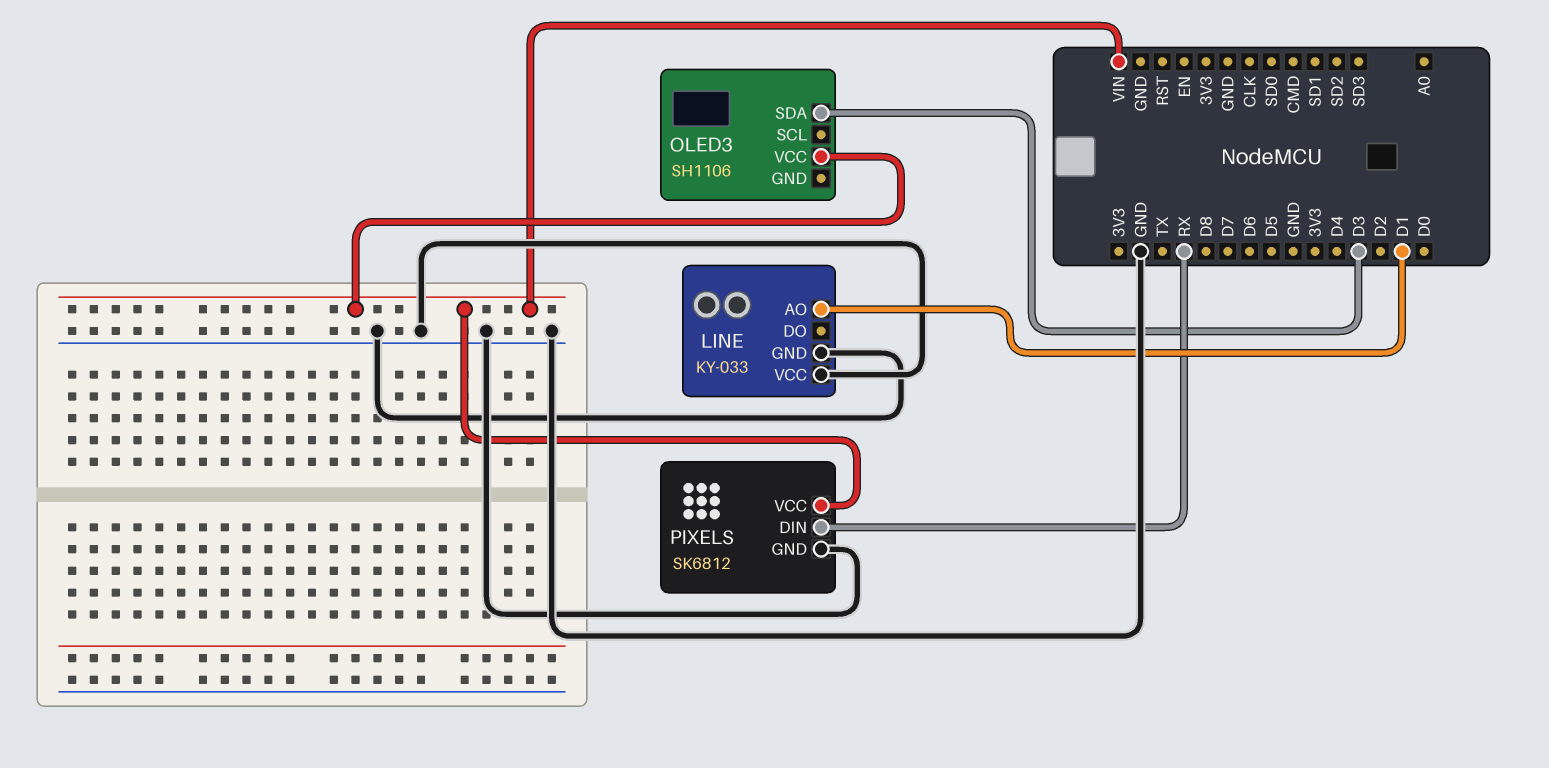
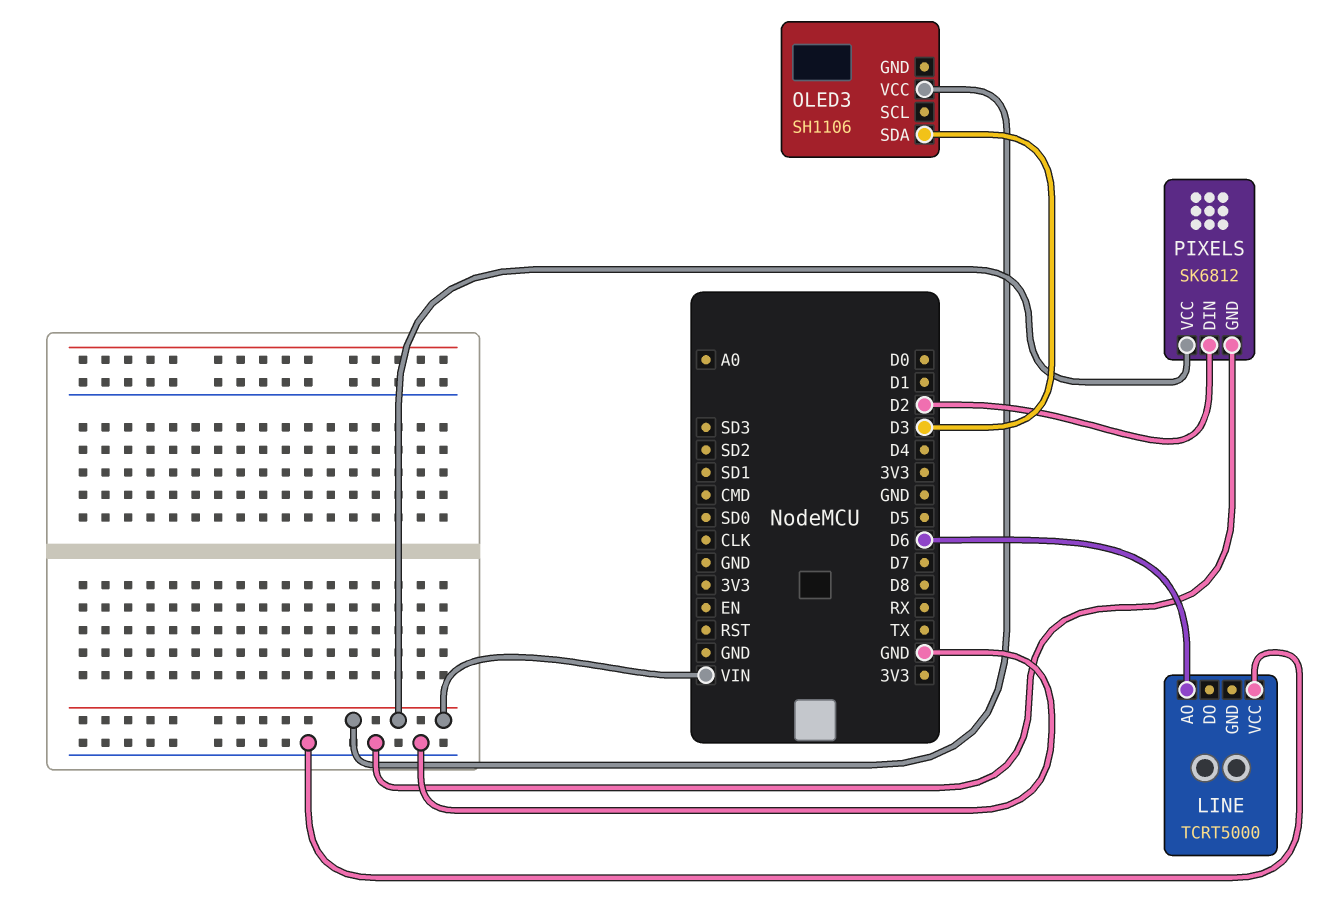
LINE: KY-033 -> TCRT5000
LINE pin AO: D1 -> D6
LINE pin GND: GND -> none
PIXELS pin DIN: RX -> D2

